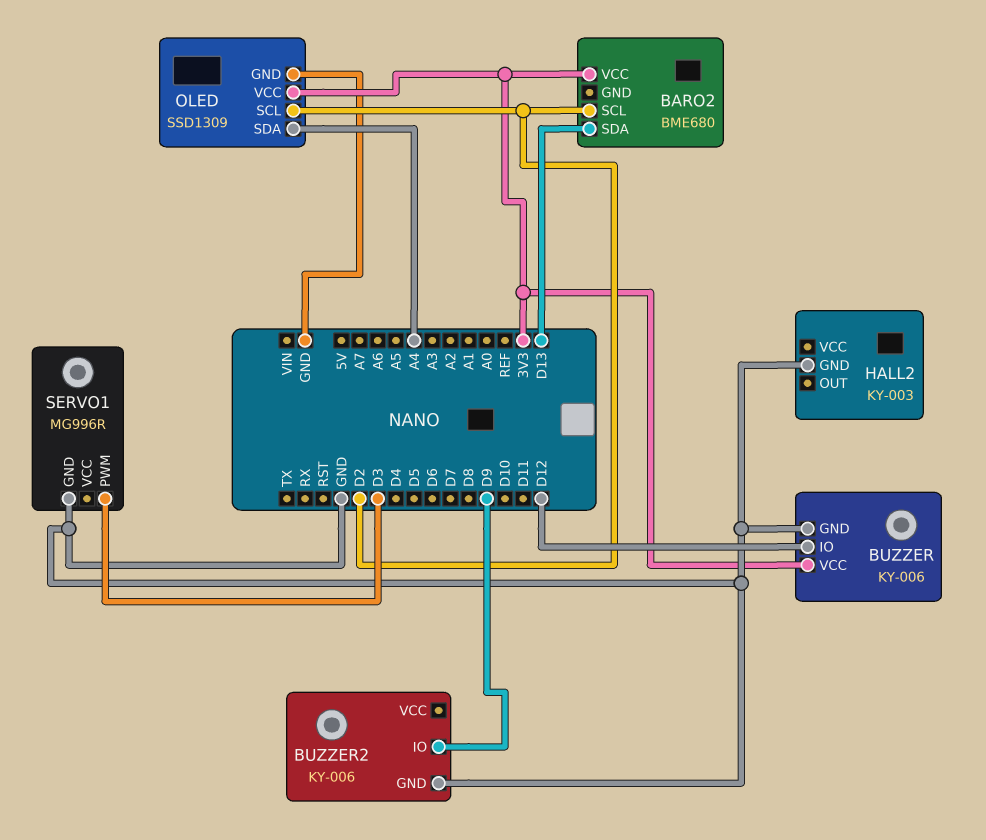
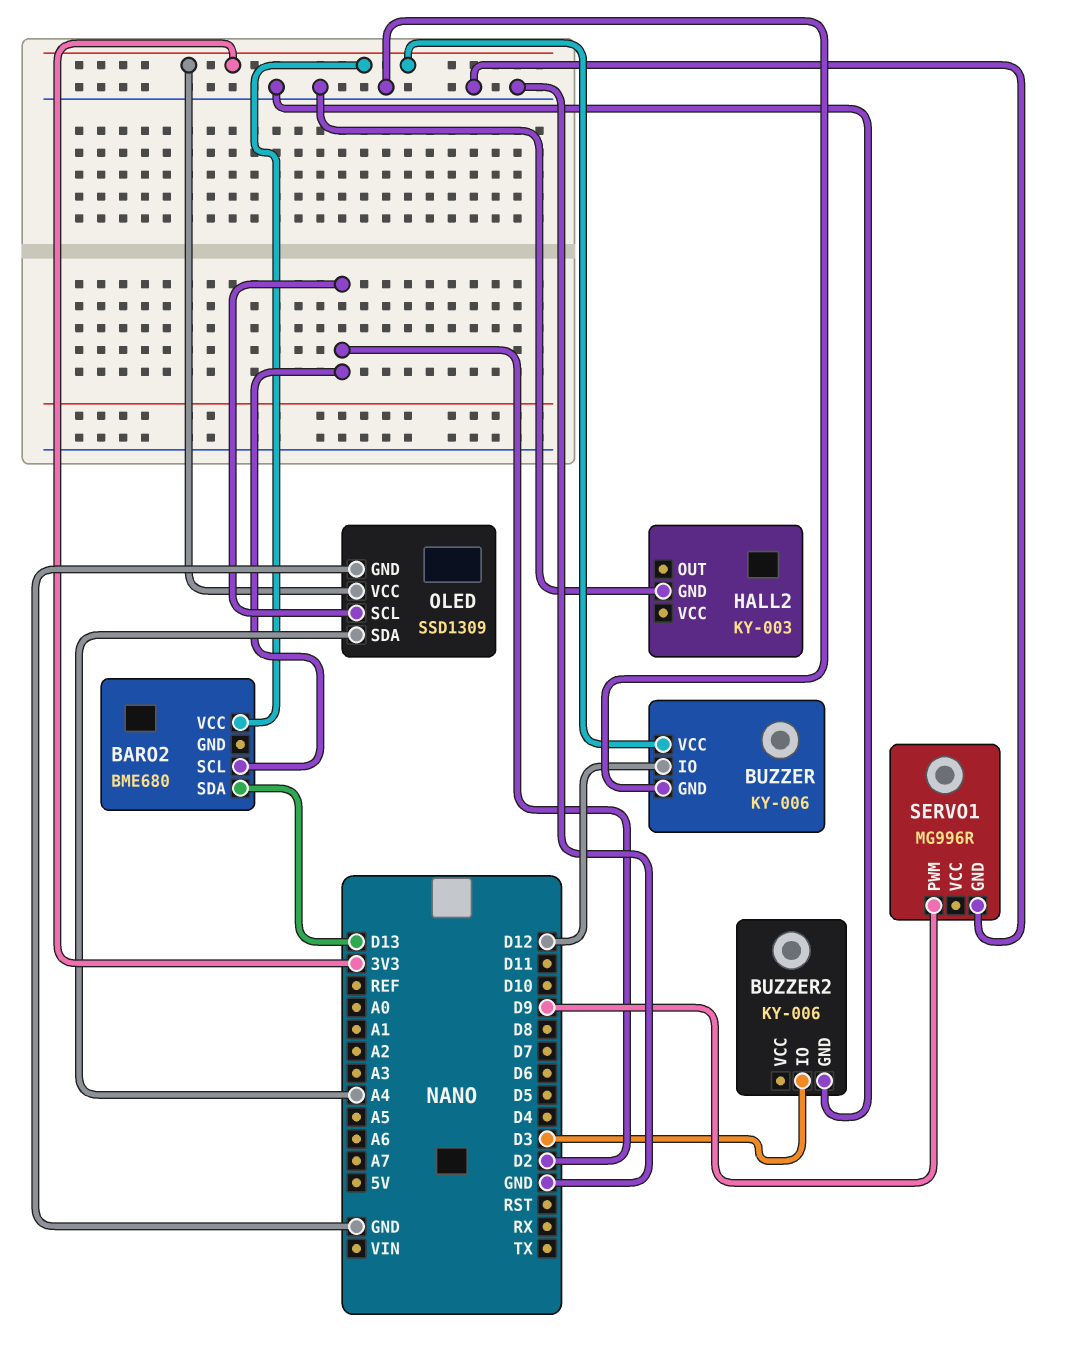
BUZZER2 pin IO: D9 -> D3
SERVO1 pin PWM: D3 -> D9

